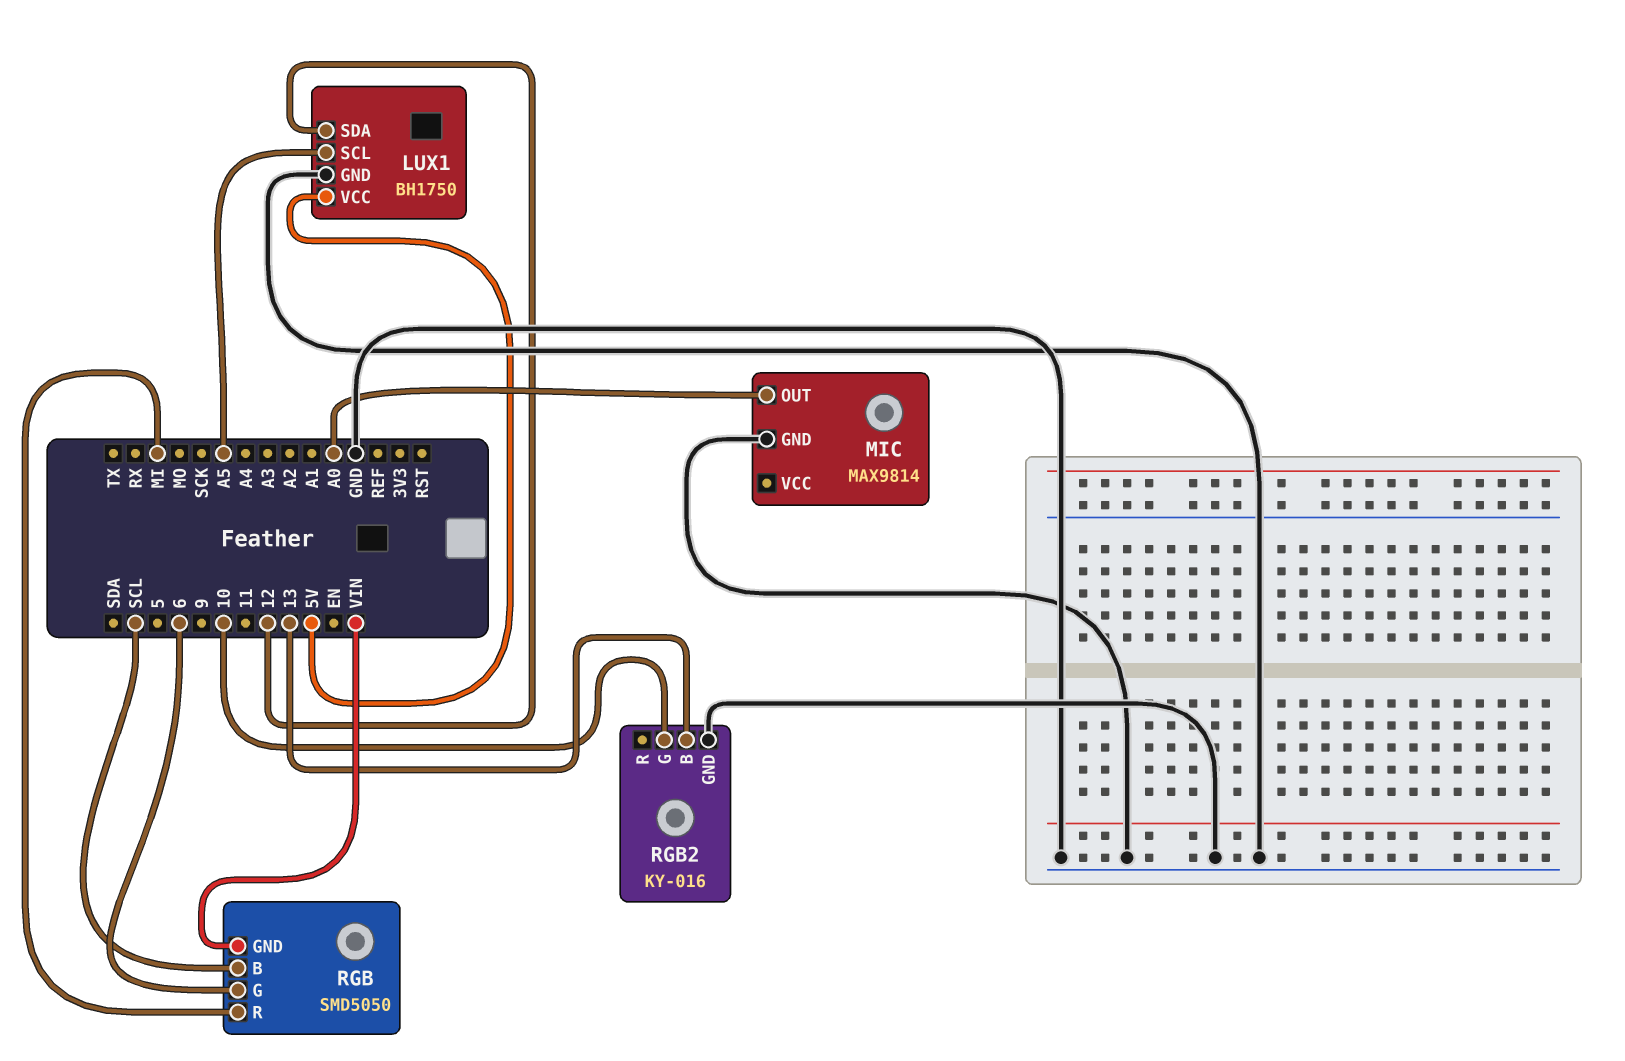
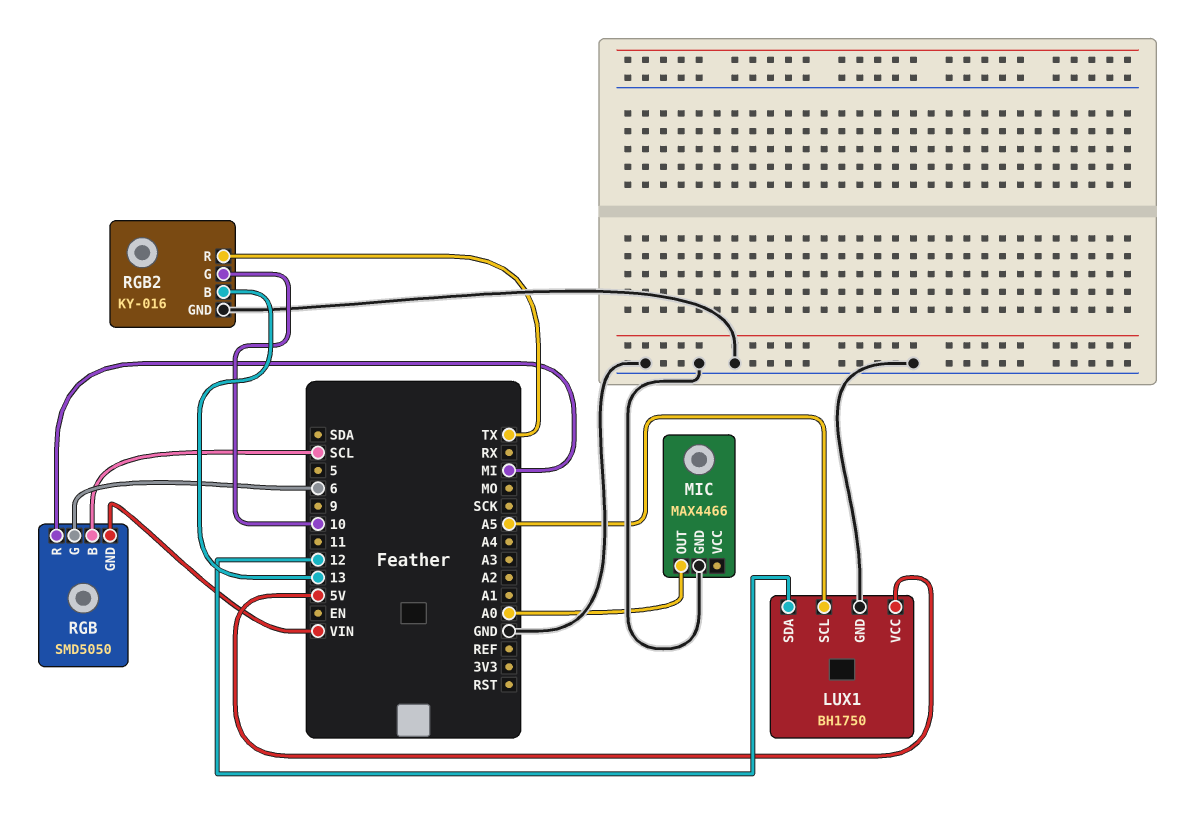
MIC: MAX9814 -> MAX4466
RGB2 pin R: none -> TX

